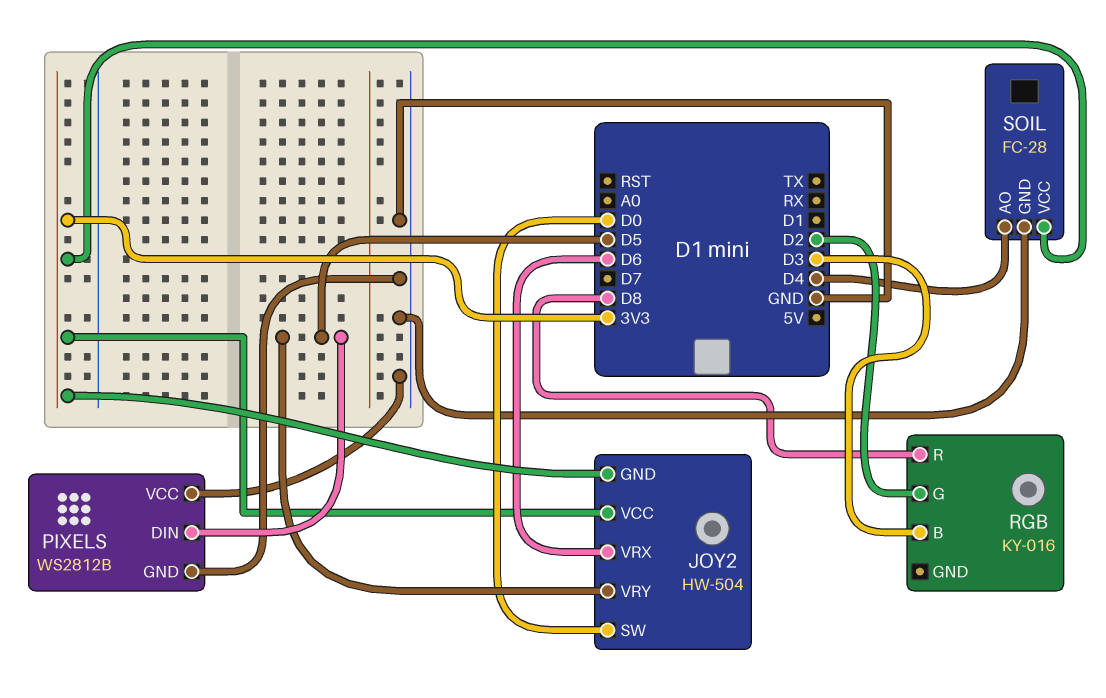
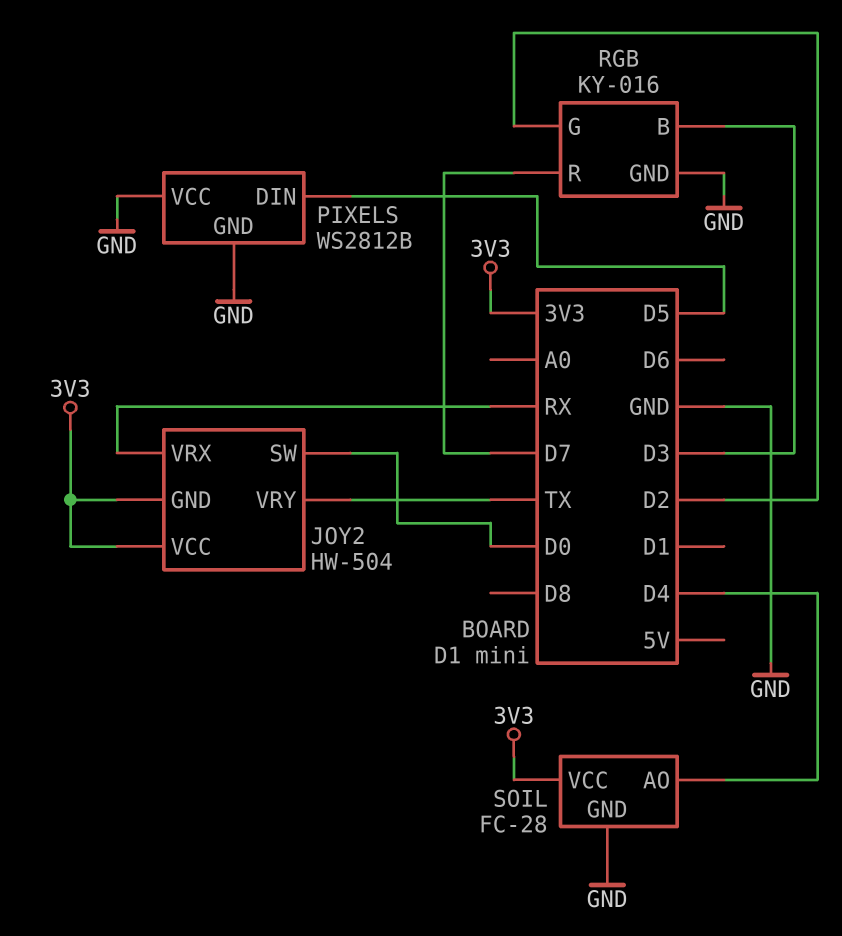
JOY2 pin VRX: D6 -> RX
JOY2 pin VRY: D5 -> TX
RGB pin GND: none -> GND
RGB pin R: D8 -> D7

